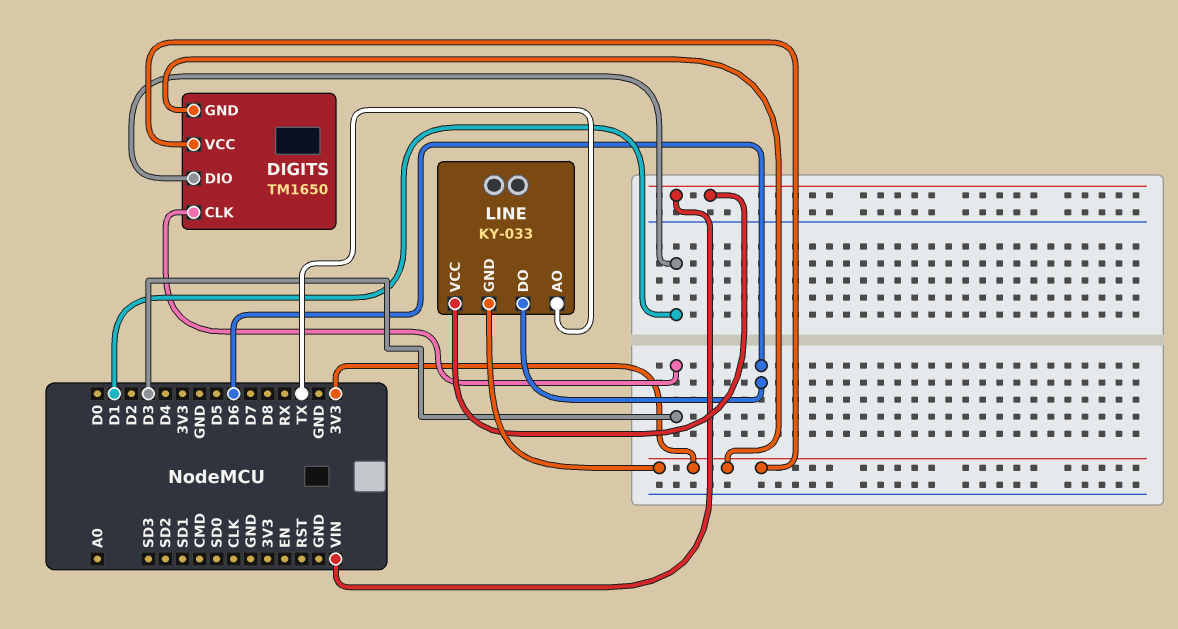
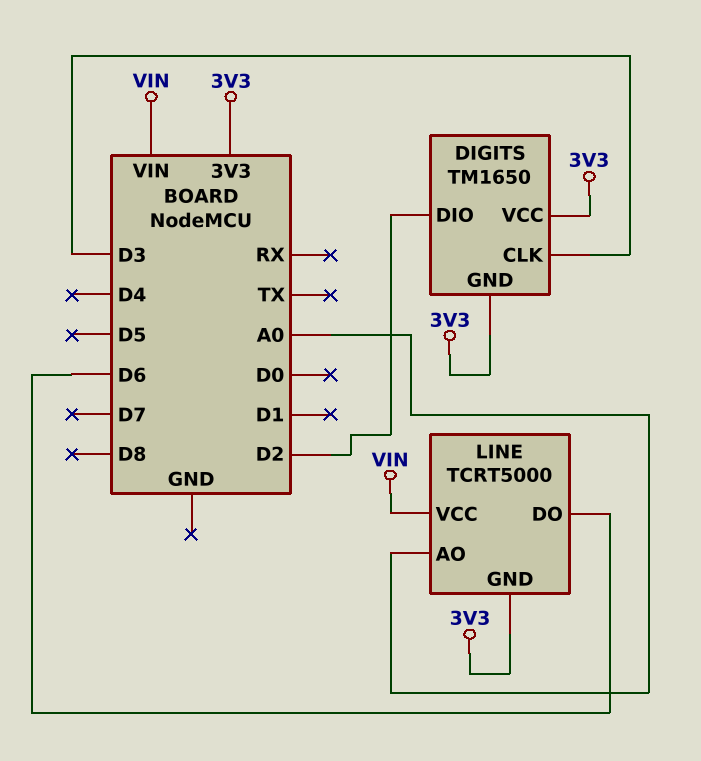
DIGITS pin DIO: D1 -> D2
LINE: KY-033 -> TCRT5000
LINE pin AO: TX -> A0

